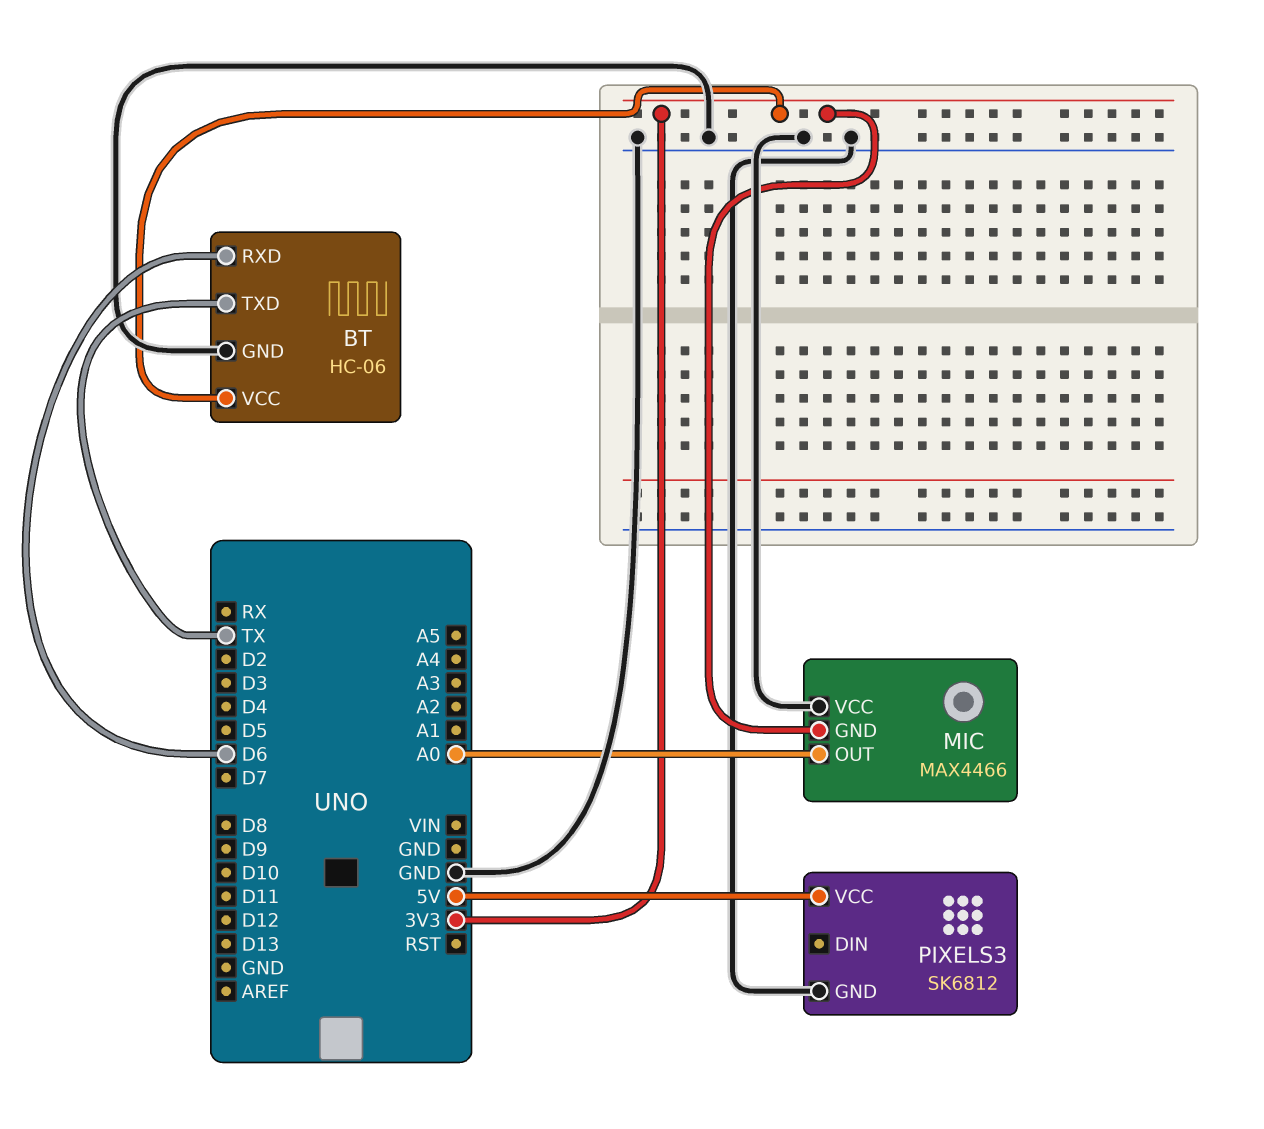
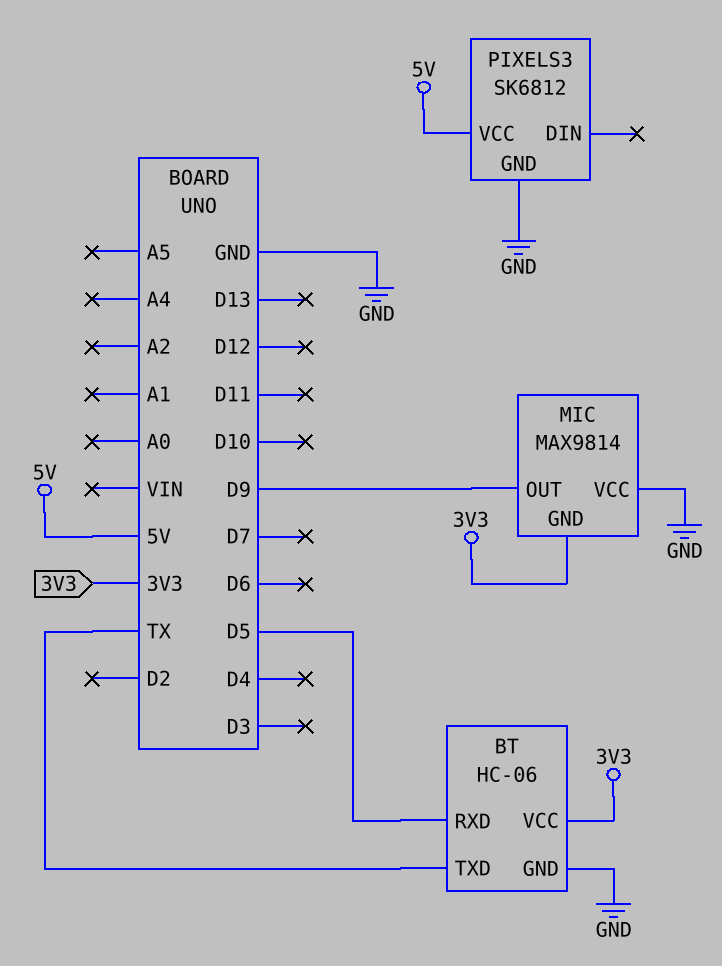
BT pin RXD: D6 -> D5
MIC: MAX4466 -> MAX9814
MIC pin OUT: A0 -> D9

